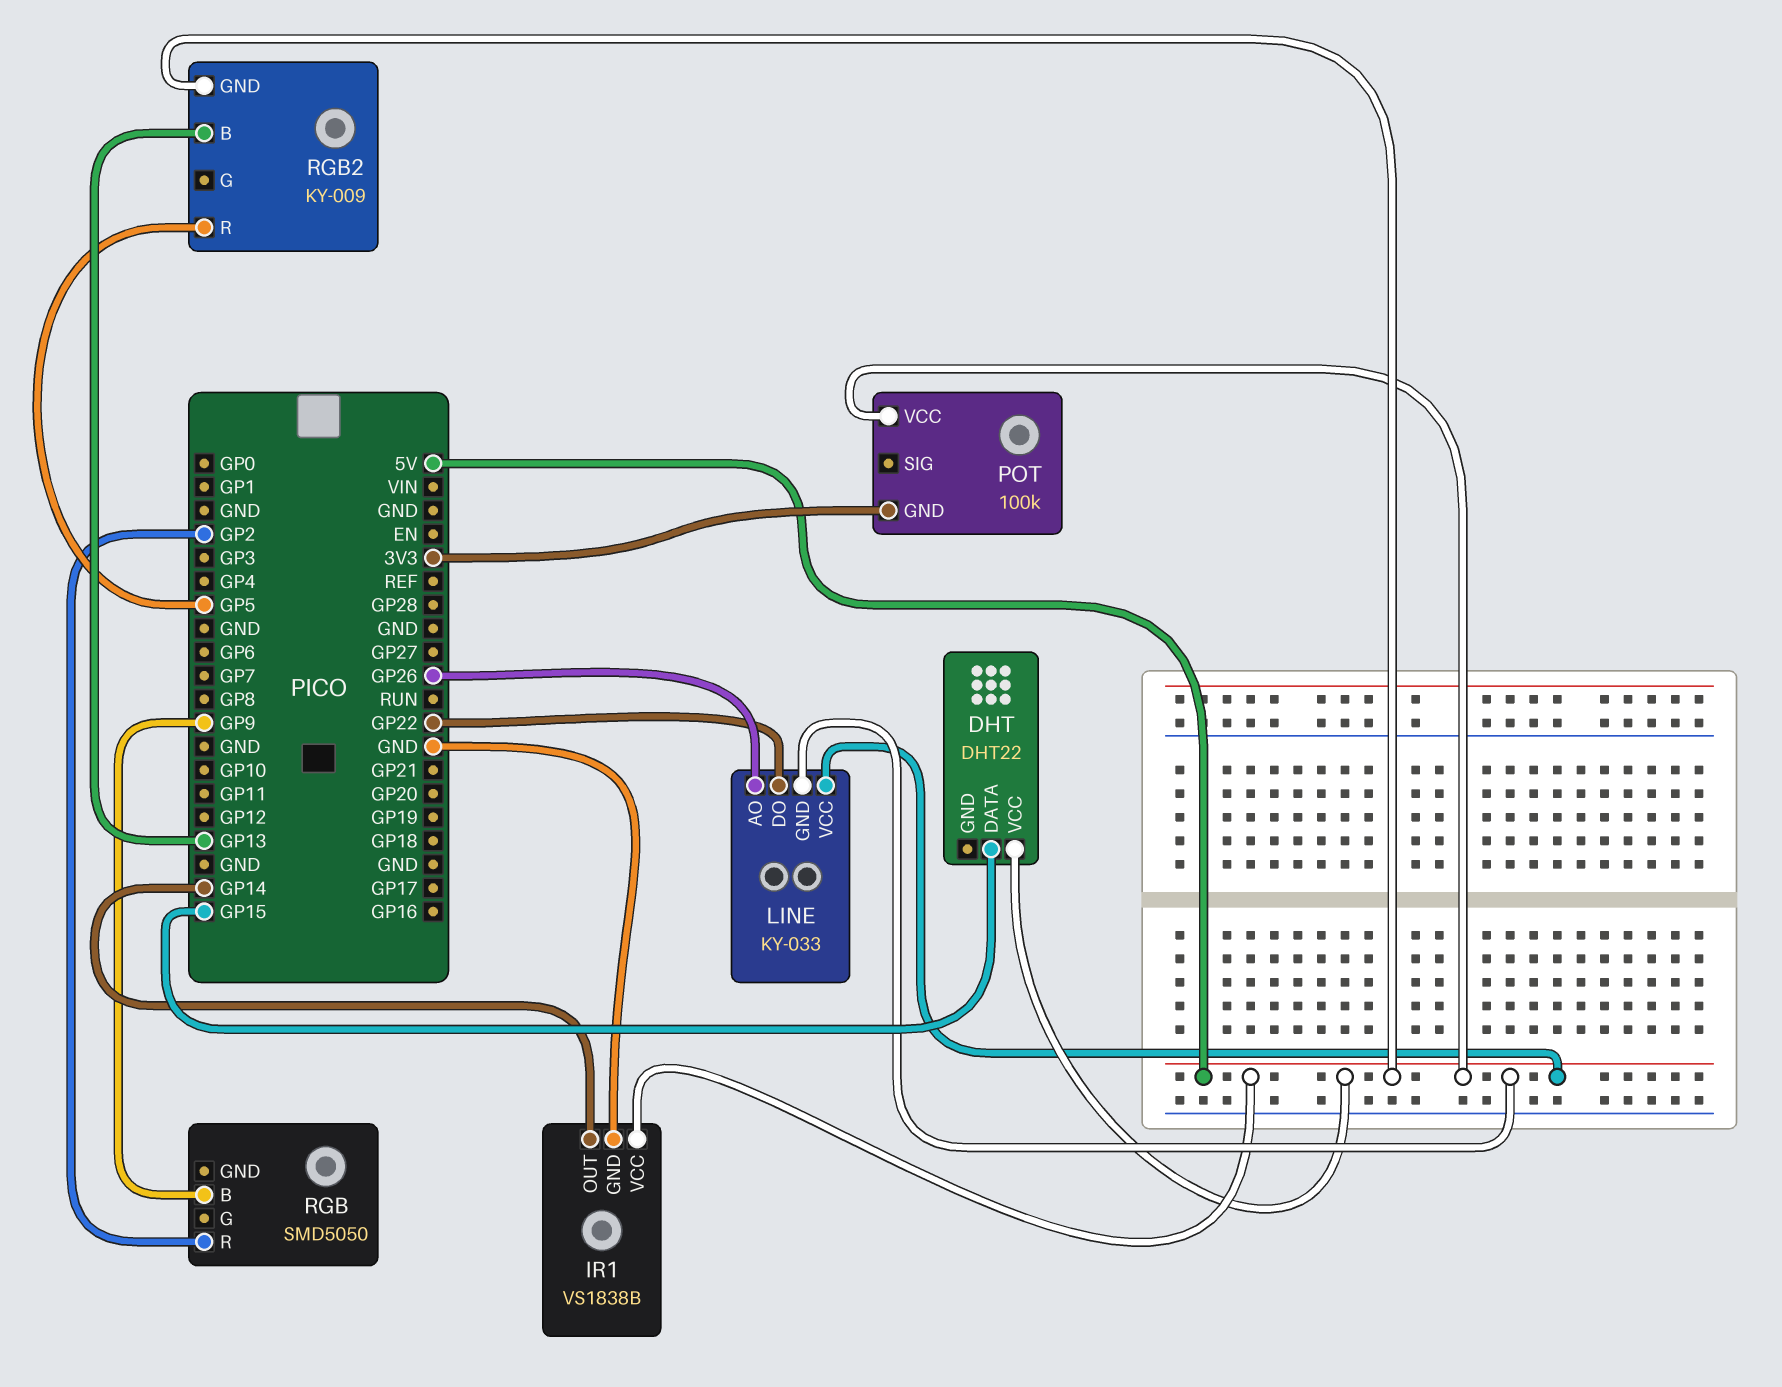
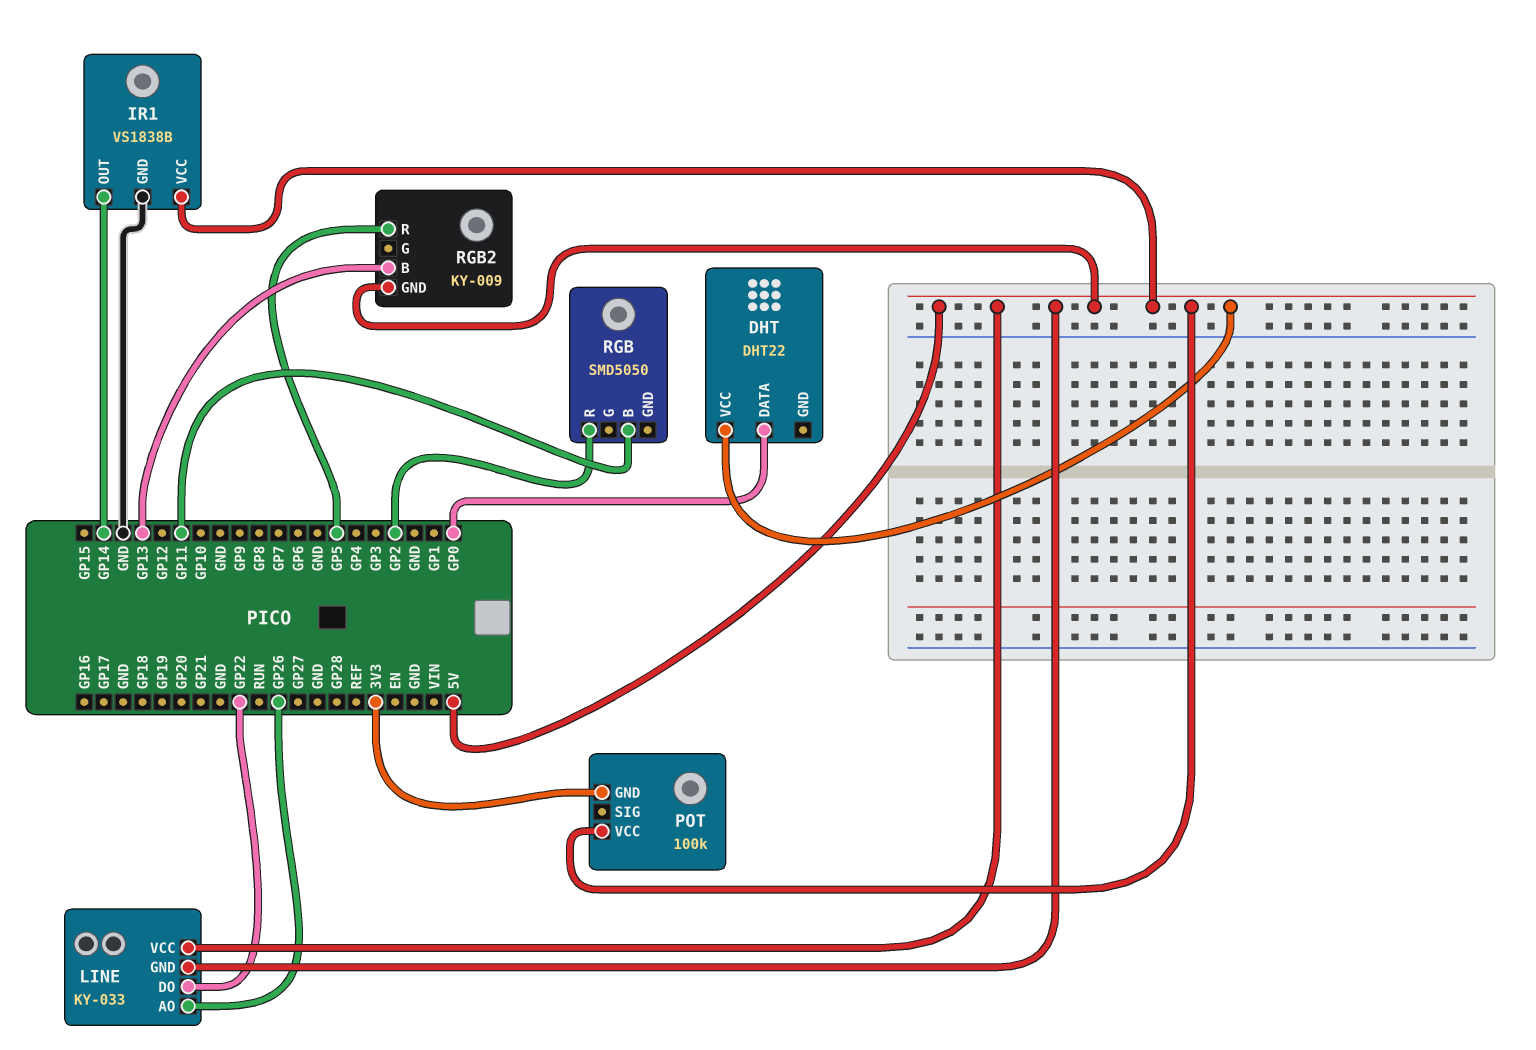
DHT pin DATA: GP15 -> GP0
RGB pin B: GP9 -> GP11

